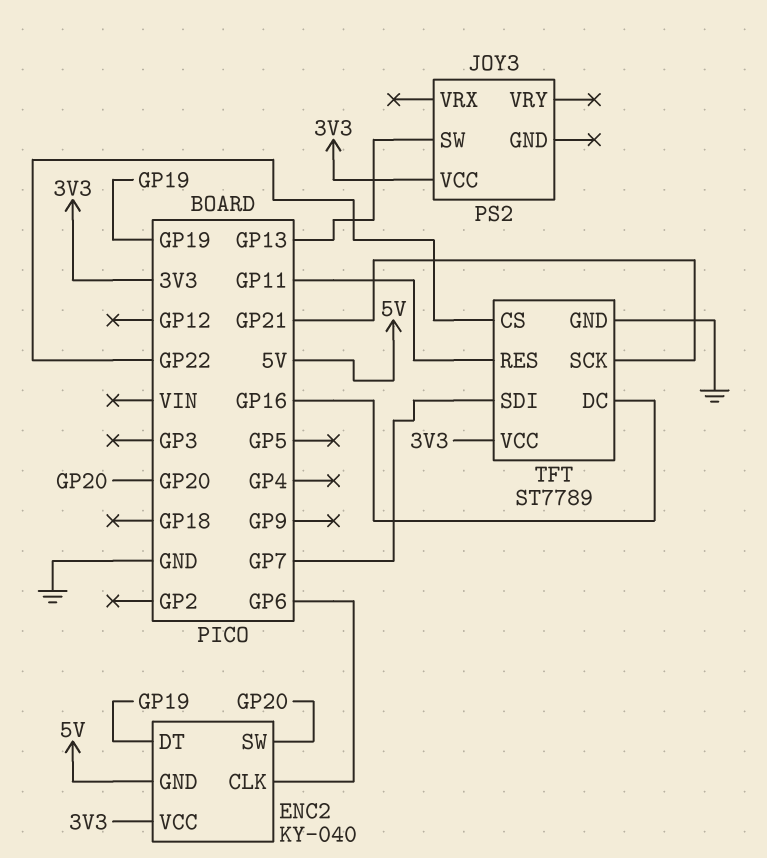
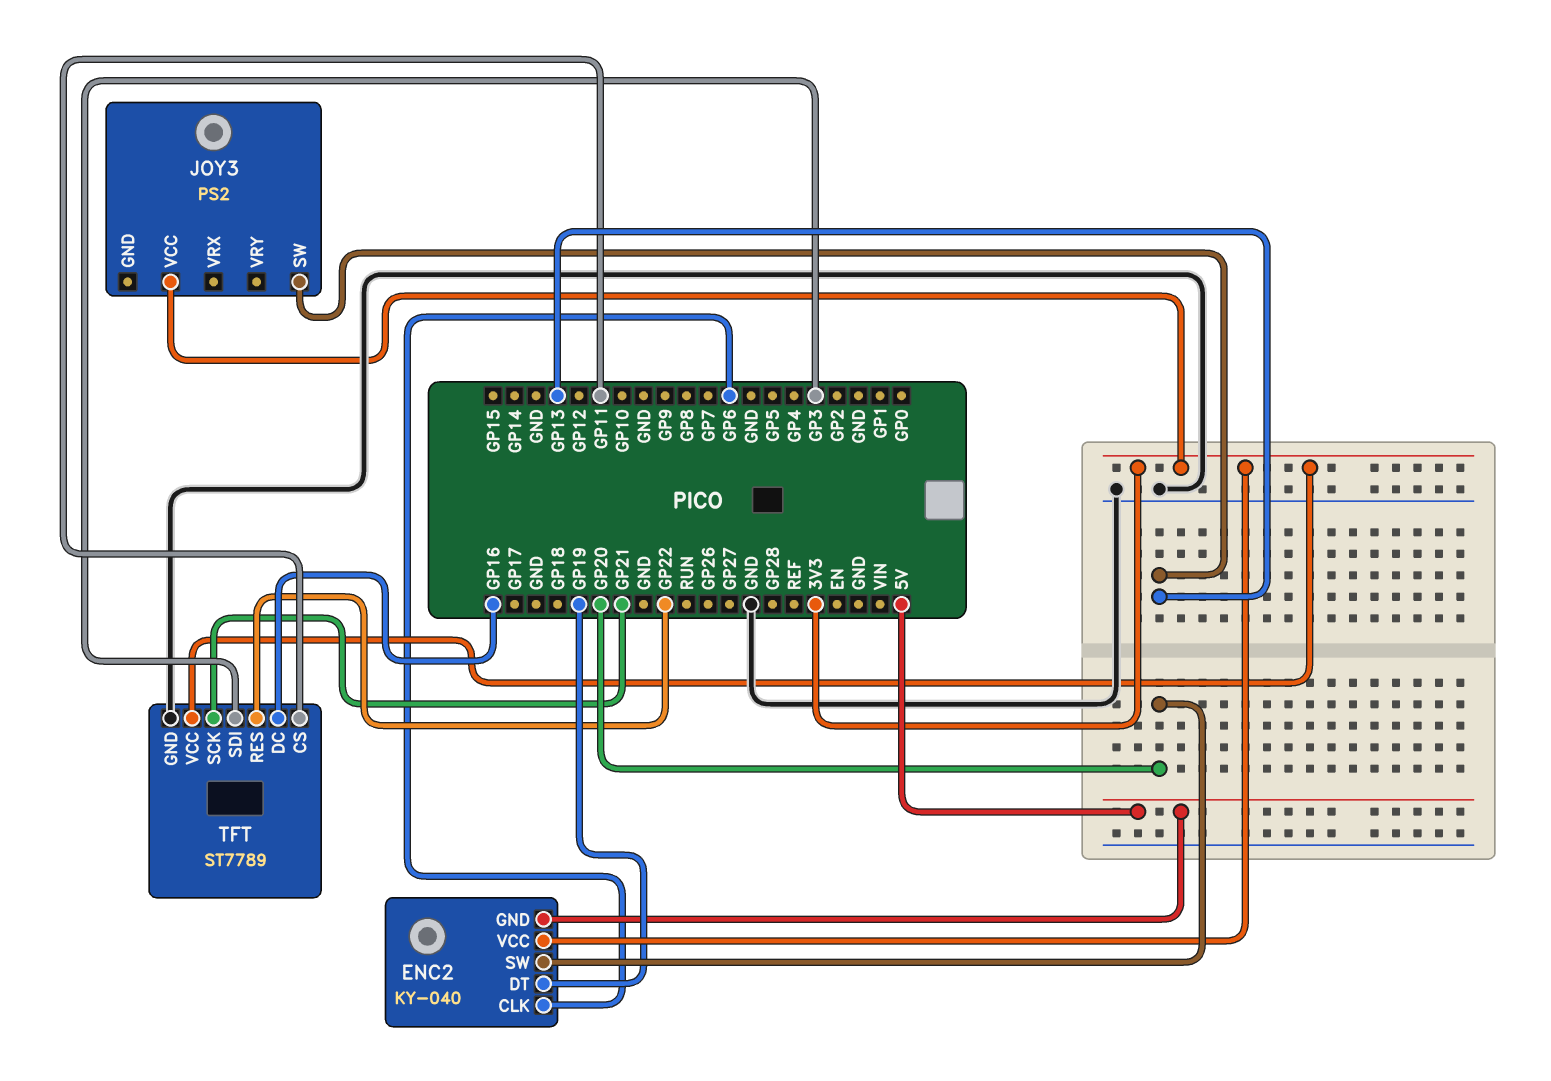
TFT pin CS: GP22 -> GP11
TFT pin RES: GP11 -> GP22
TFT pin SDI: GP7 -> GP3

